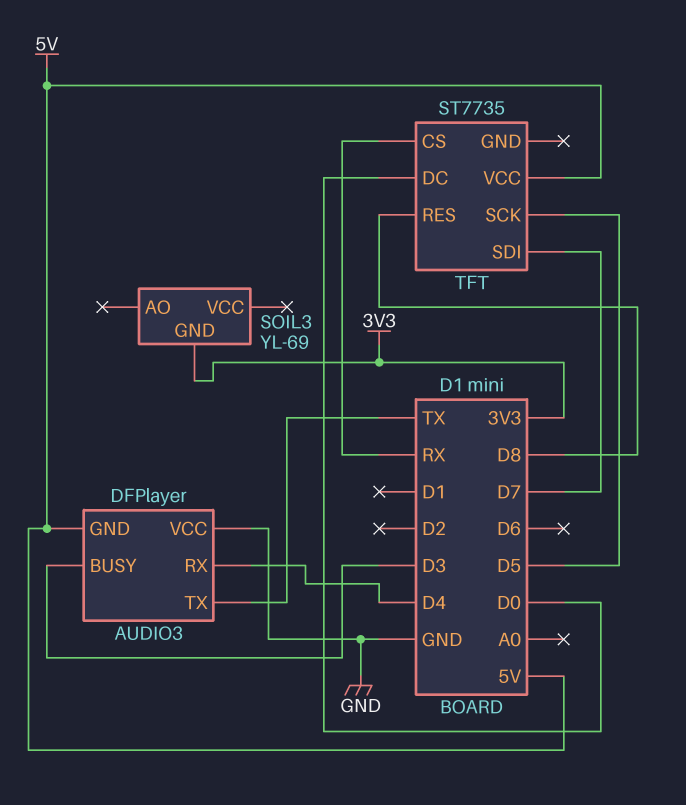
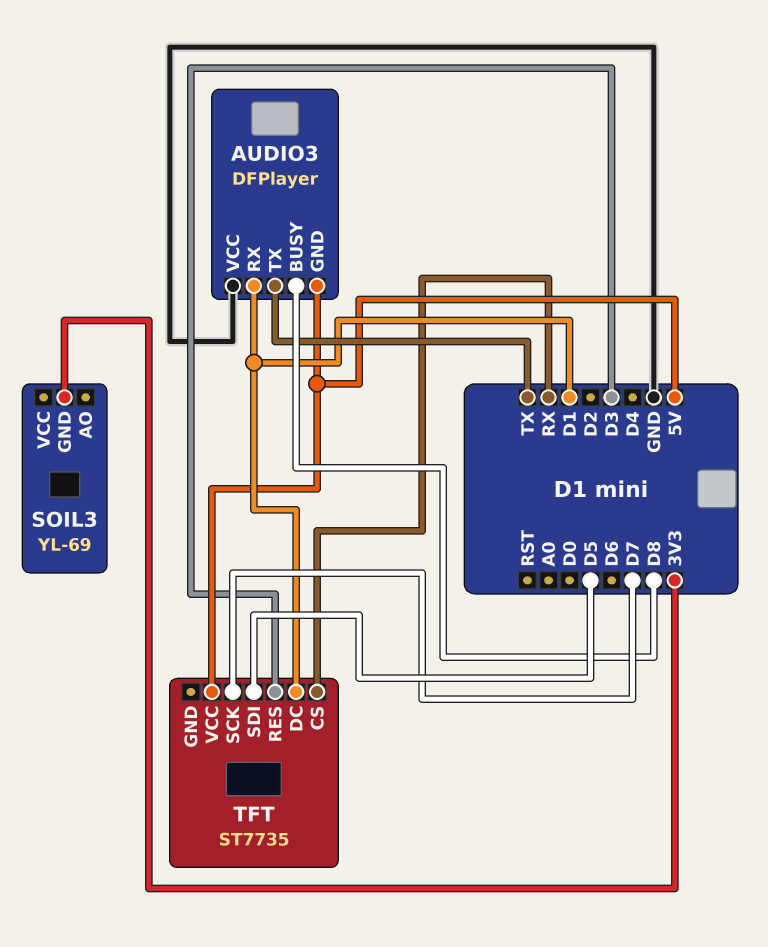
AUDIO3 pin BUSY: D3 -> D8
AUDIO3 pin RX: D4 -> D1
TFT pin DC: D0 -> D1
TFT pin RES: D8 -> D3
TFT pin SCK: D5 -> D7
TFT pin SDI: D7 -> D5

